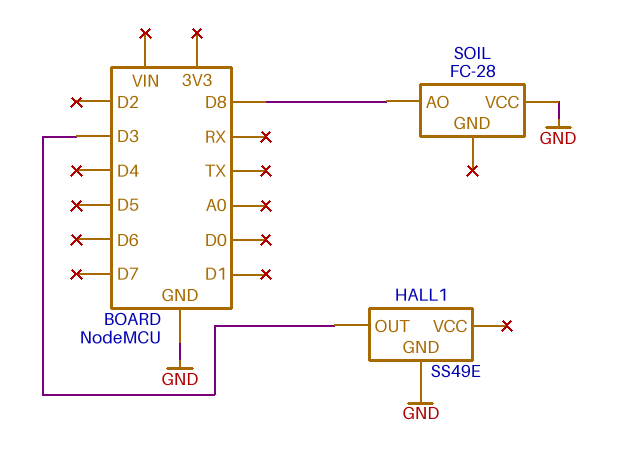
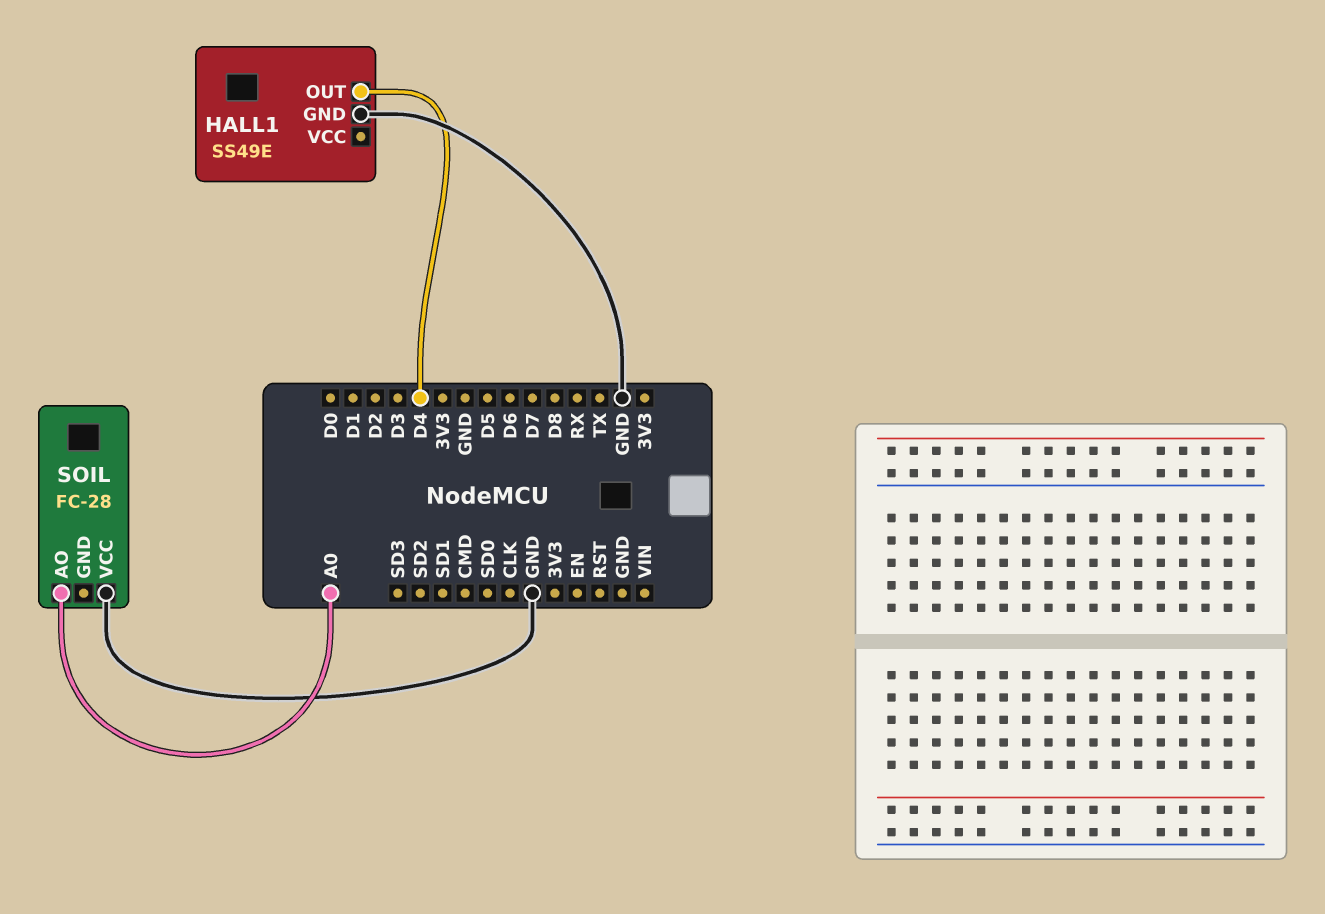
HALL1 pin OUT: D3 -> D4
SOIL pin AO: D8 -> A0

